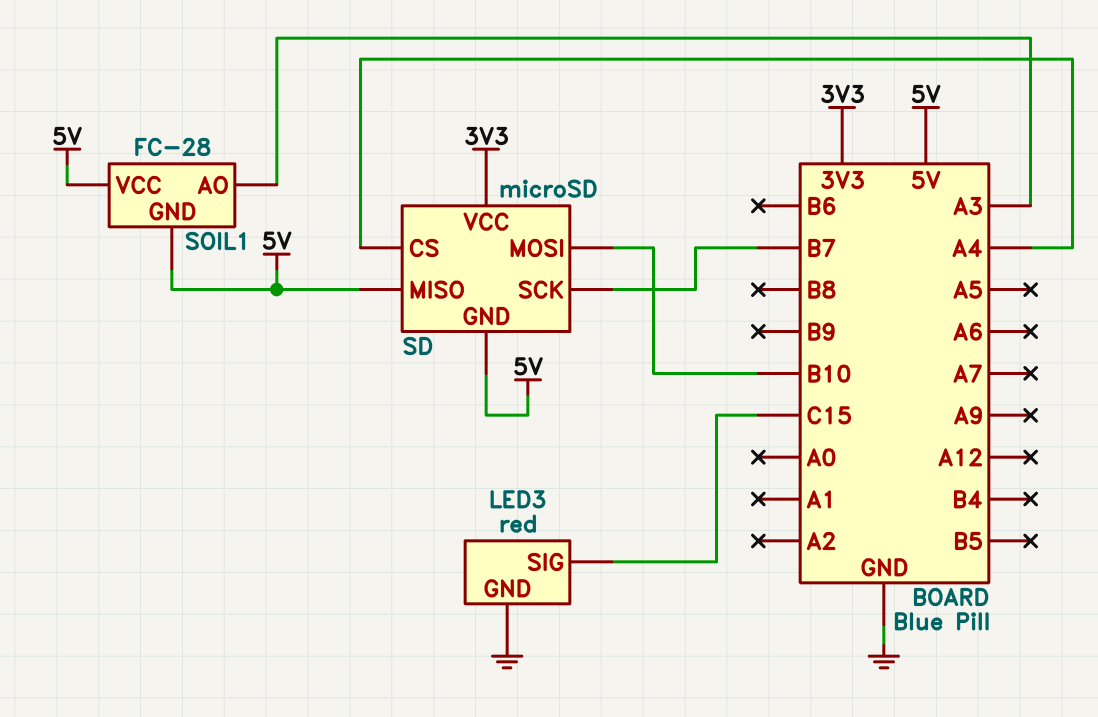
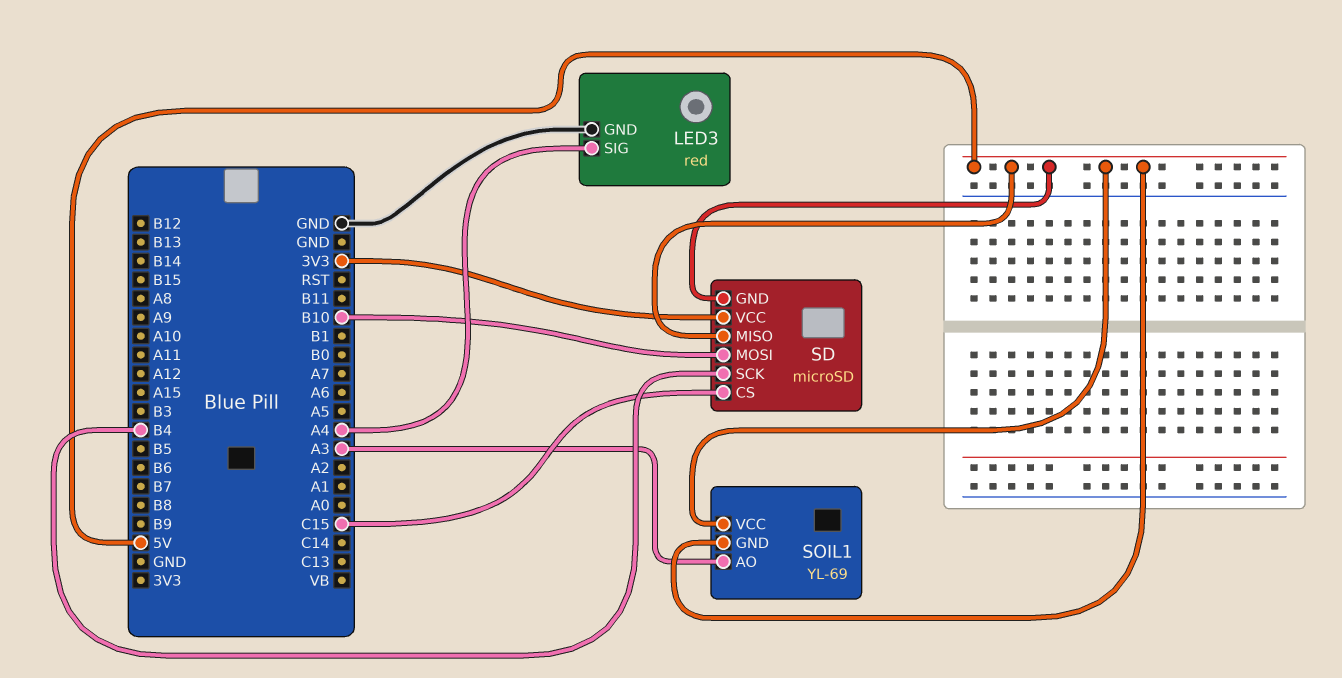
LED3 pin SIG: C15 -> A4
SD pin CS: A4 -> C15
SD pin SCK: B7 -> B4
SOIL1: FC-28 -> YL-69

